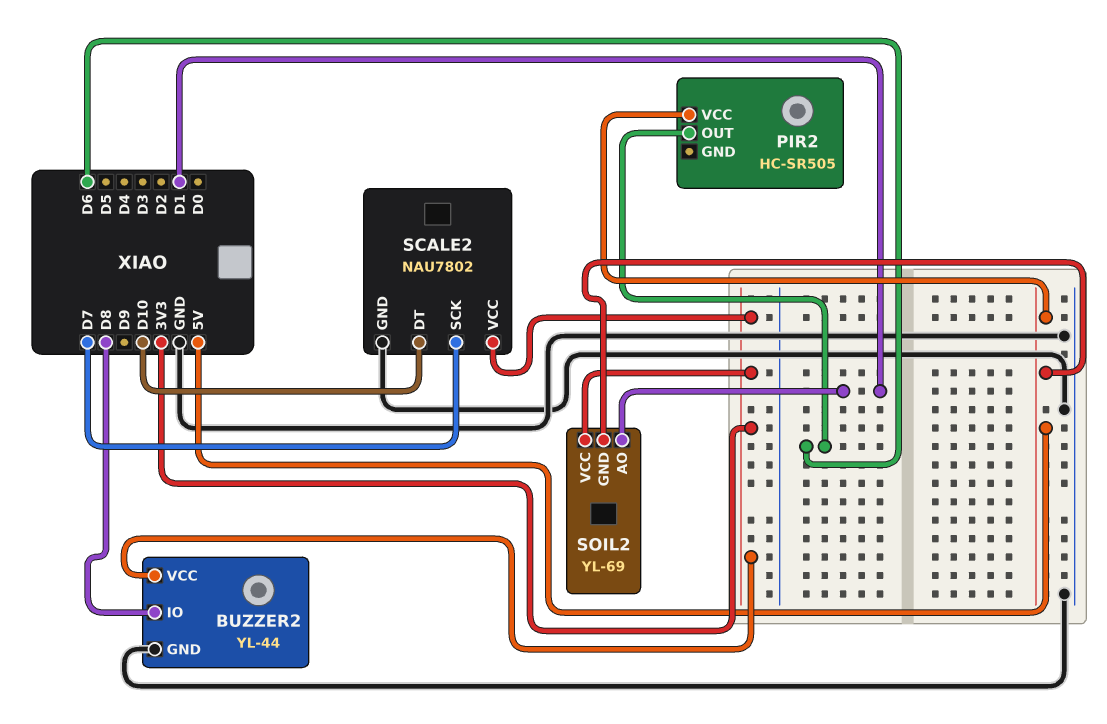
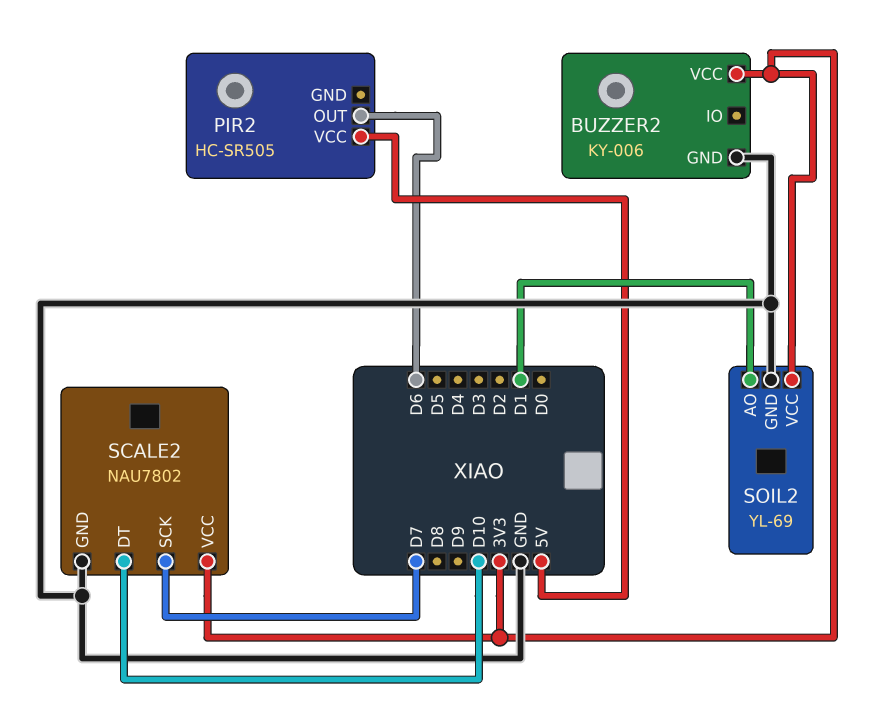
BUZZER2: YL-44 -> KY-006
BUZZER2 pin IO: D8 -> none
SOIL2 pin GND: 5V -> GND

